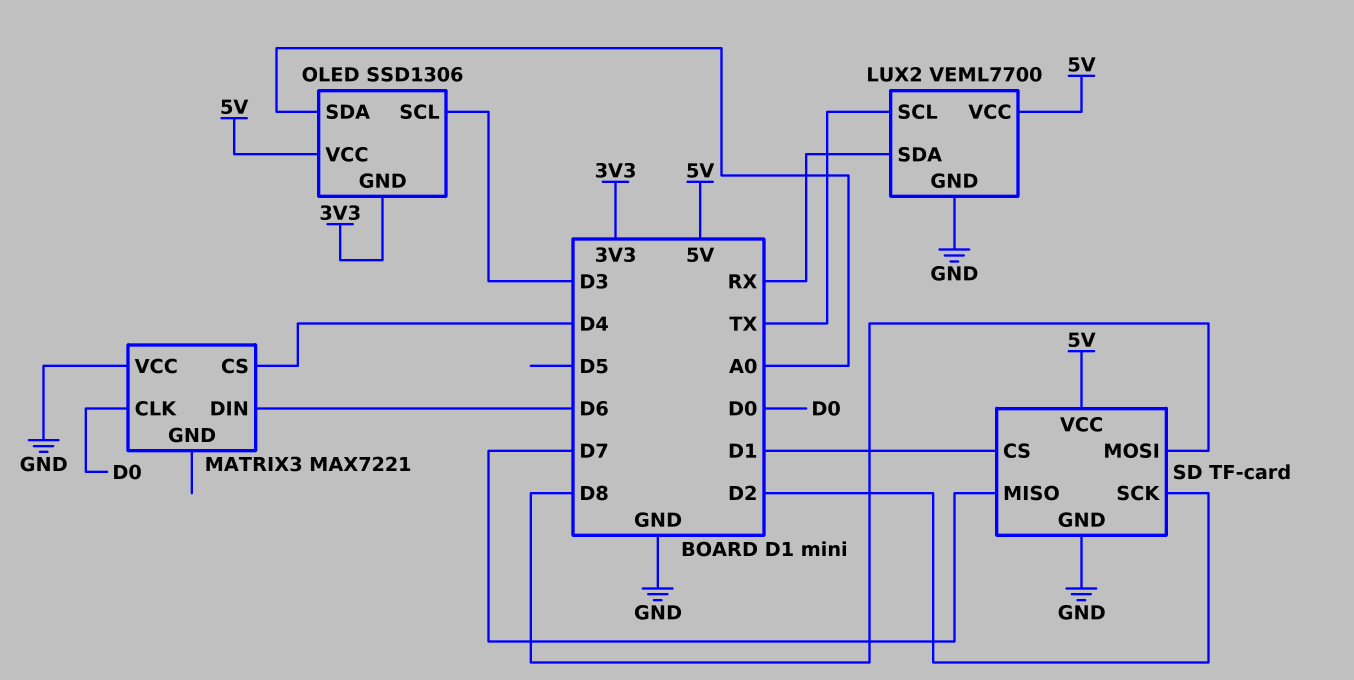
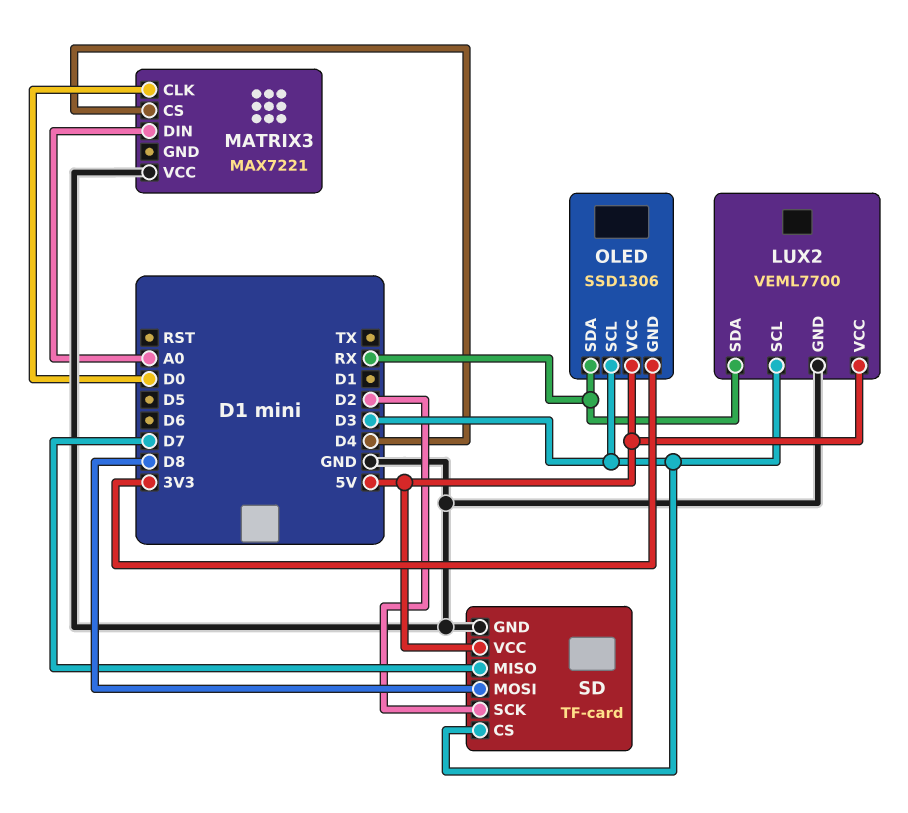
LUX2 pin SCL: TX -> D3
MATRIX3 pin DIN: D6 -> A0
OLED pin SDA: A0 -> RX
SD pin CS: D1 -> D3

